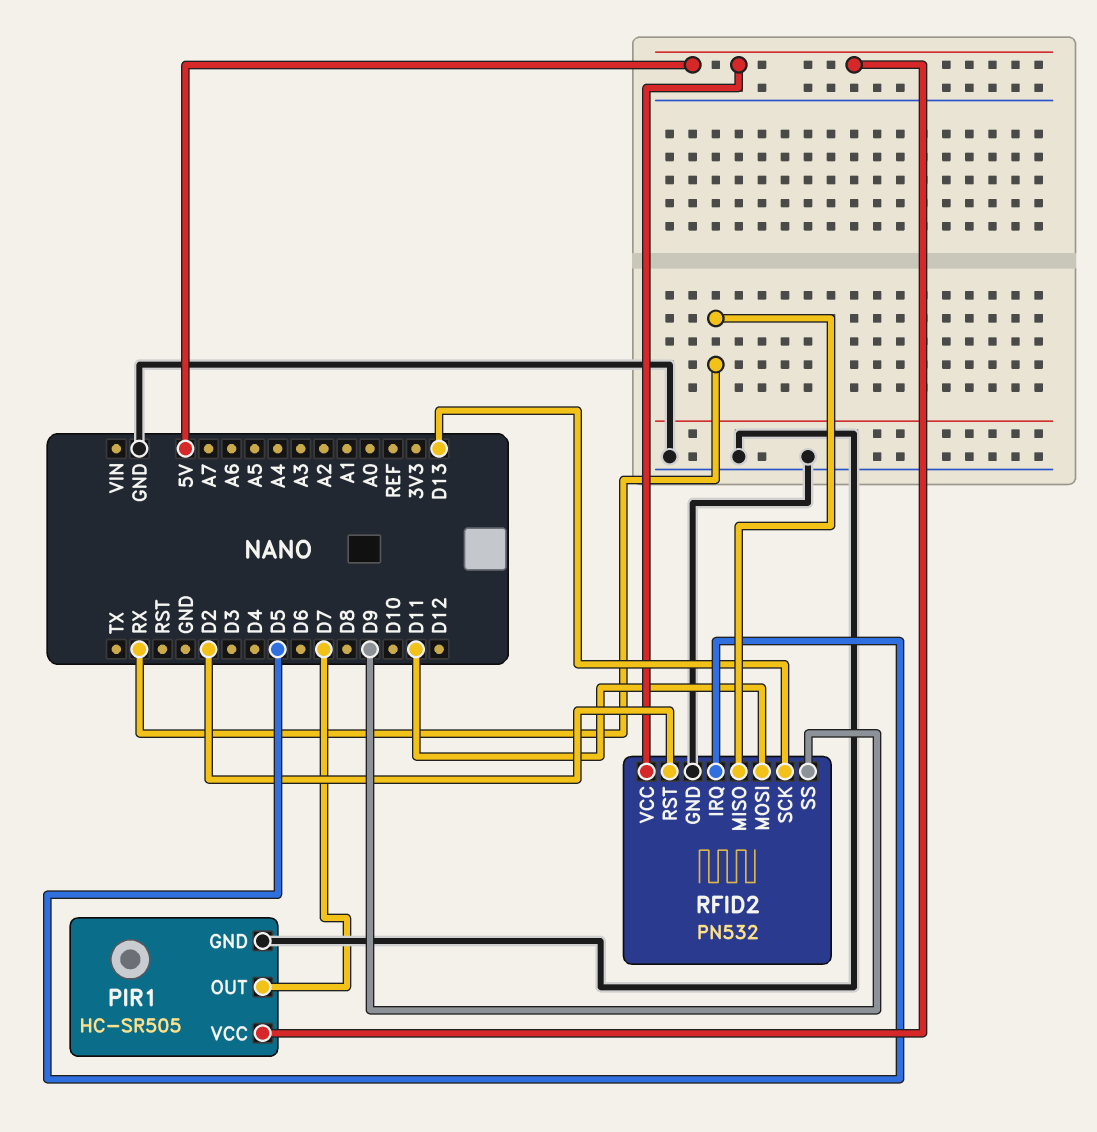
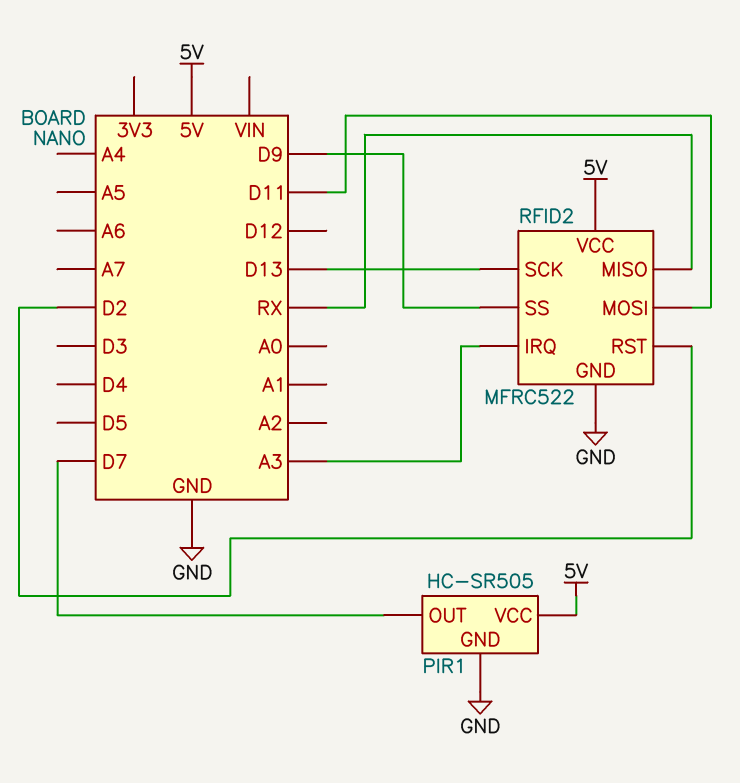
RFID2: PN532 -> MFRC522
RFID2 pin IRQ: D5 -> A3

